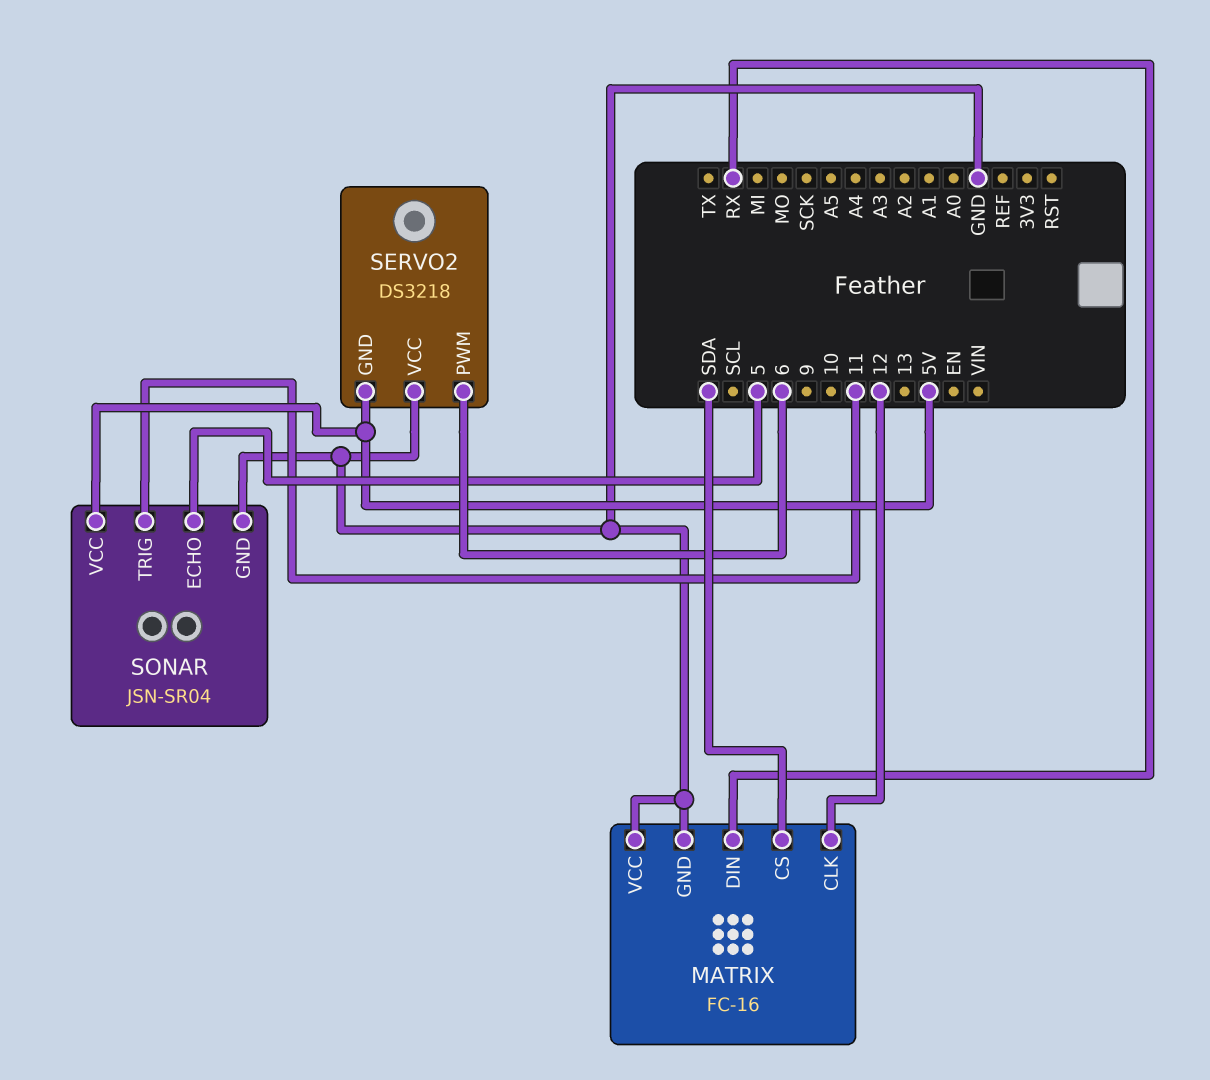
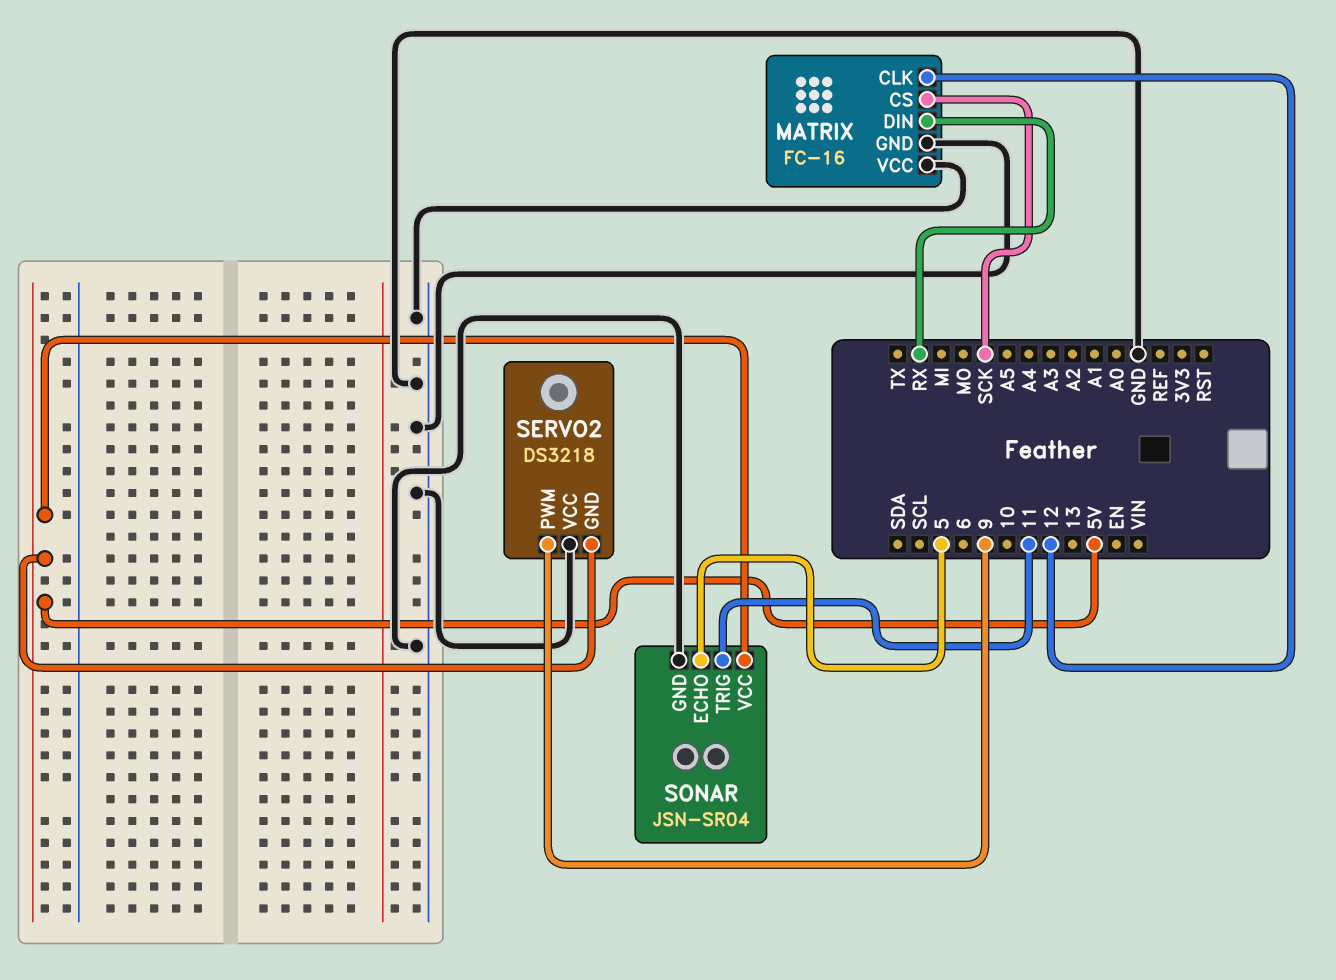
MATRIX pin CS: SDA -> SCK
SERVO2 pin PWM: 6 -> 9

